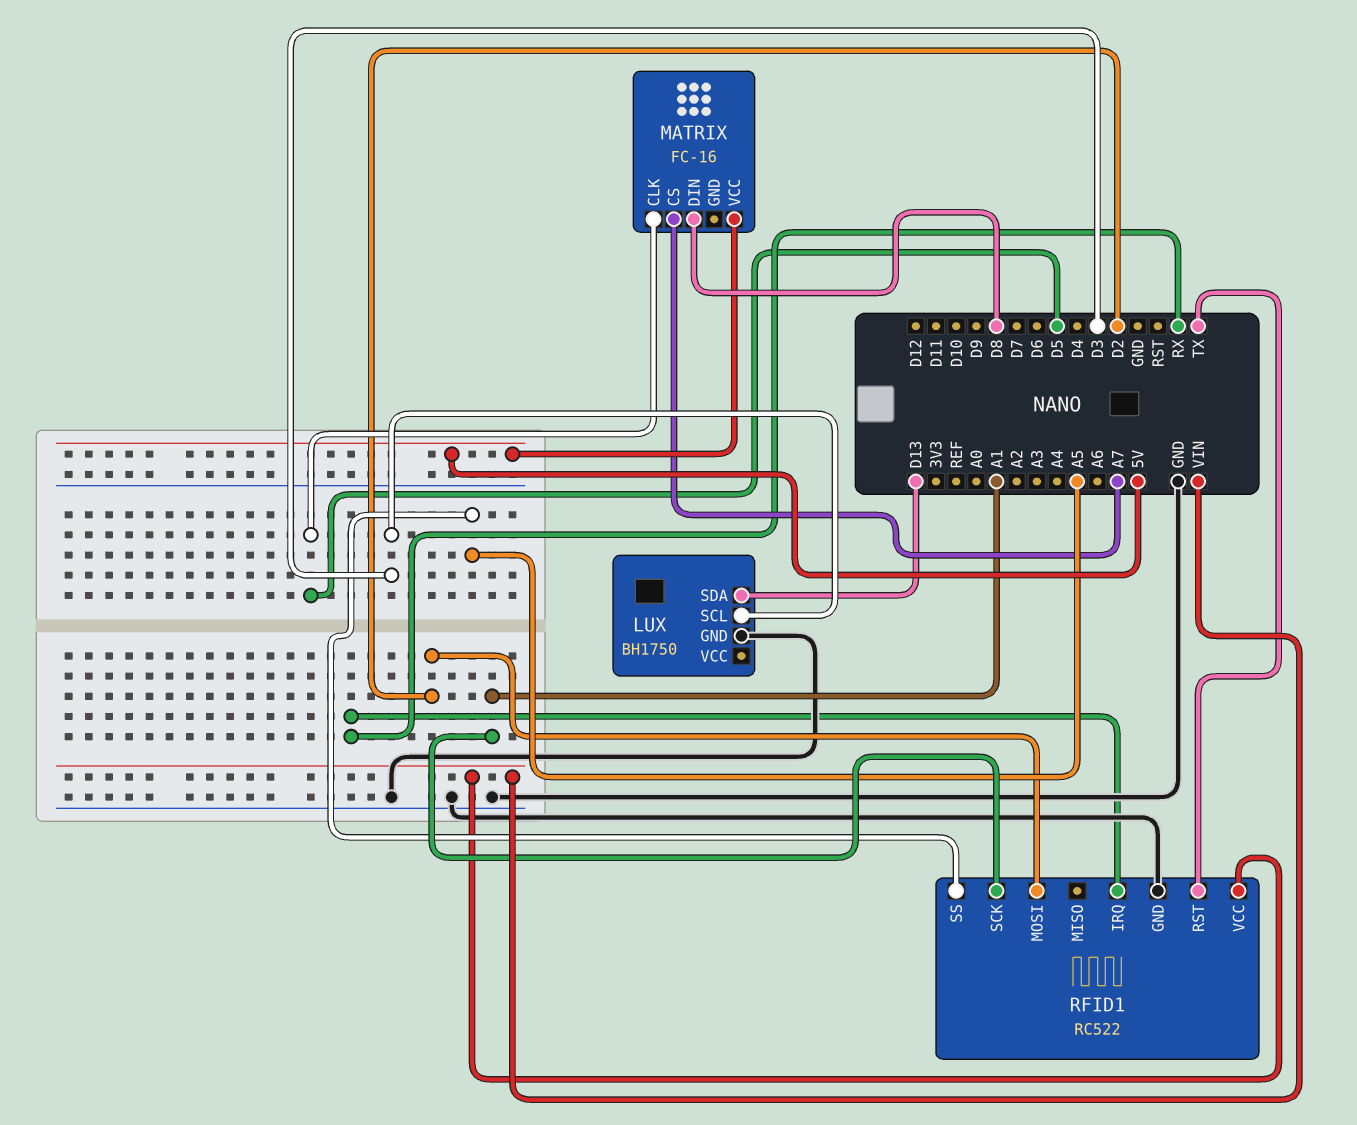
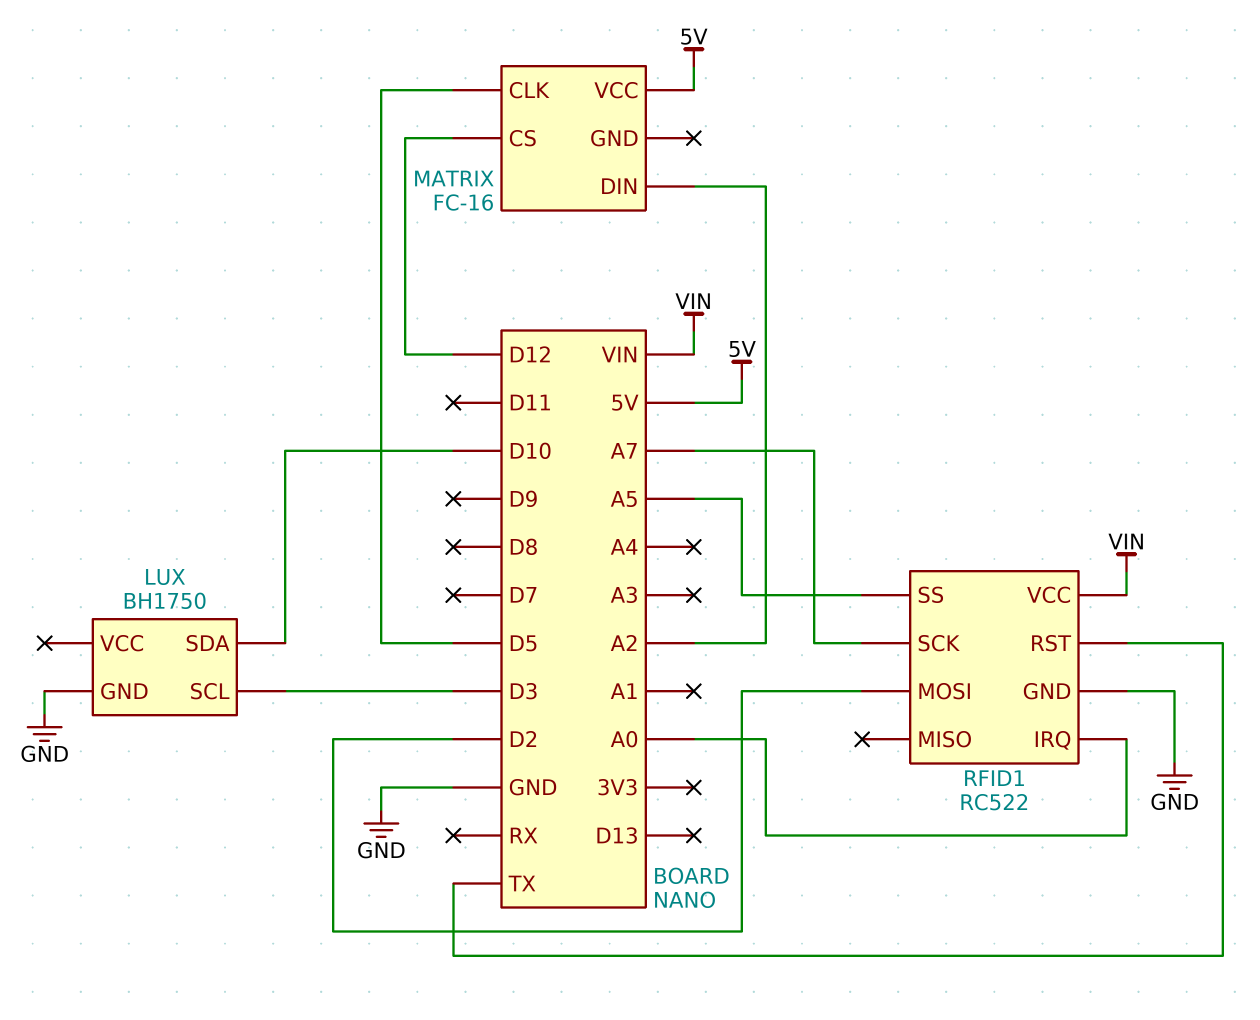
LUX pin SDA: D13 -> D10
MATRIX pin CS: A7 -> D12
MATRIX pin DIN: D8 -> A2
RFID1 pin IRQ: RX -> A0
RFID1 pin SCK: A1 -> A7

